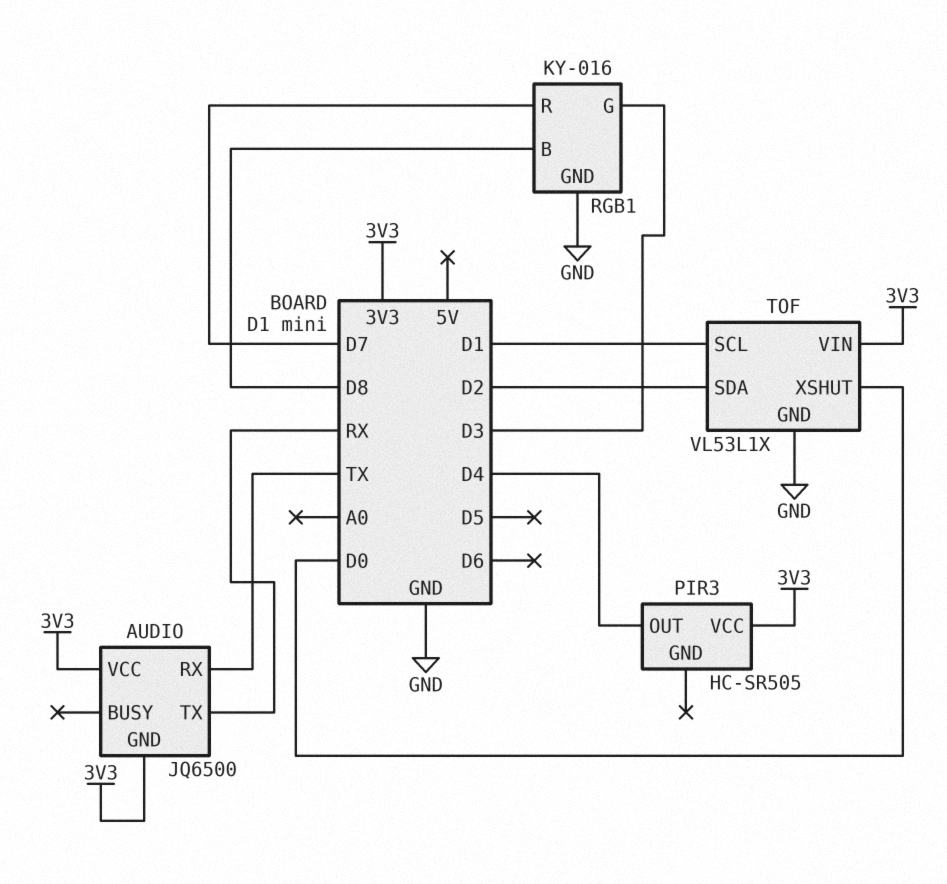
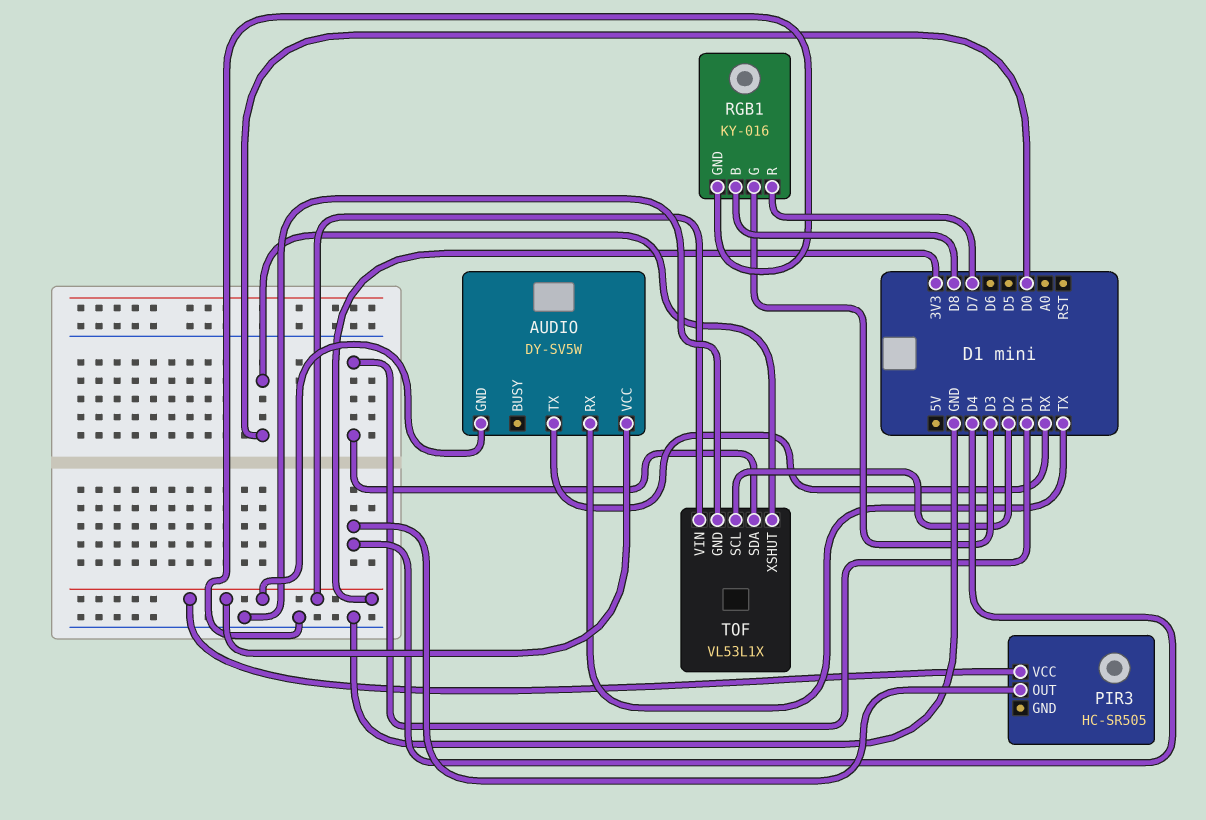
AUDIO: JQ6500 -> DY-SV5W
TOF pin SCL: D1 -> D2
TOF pin SDA: D2 -> D1

